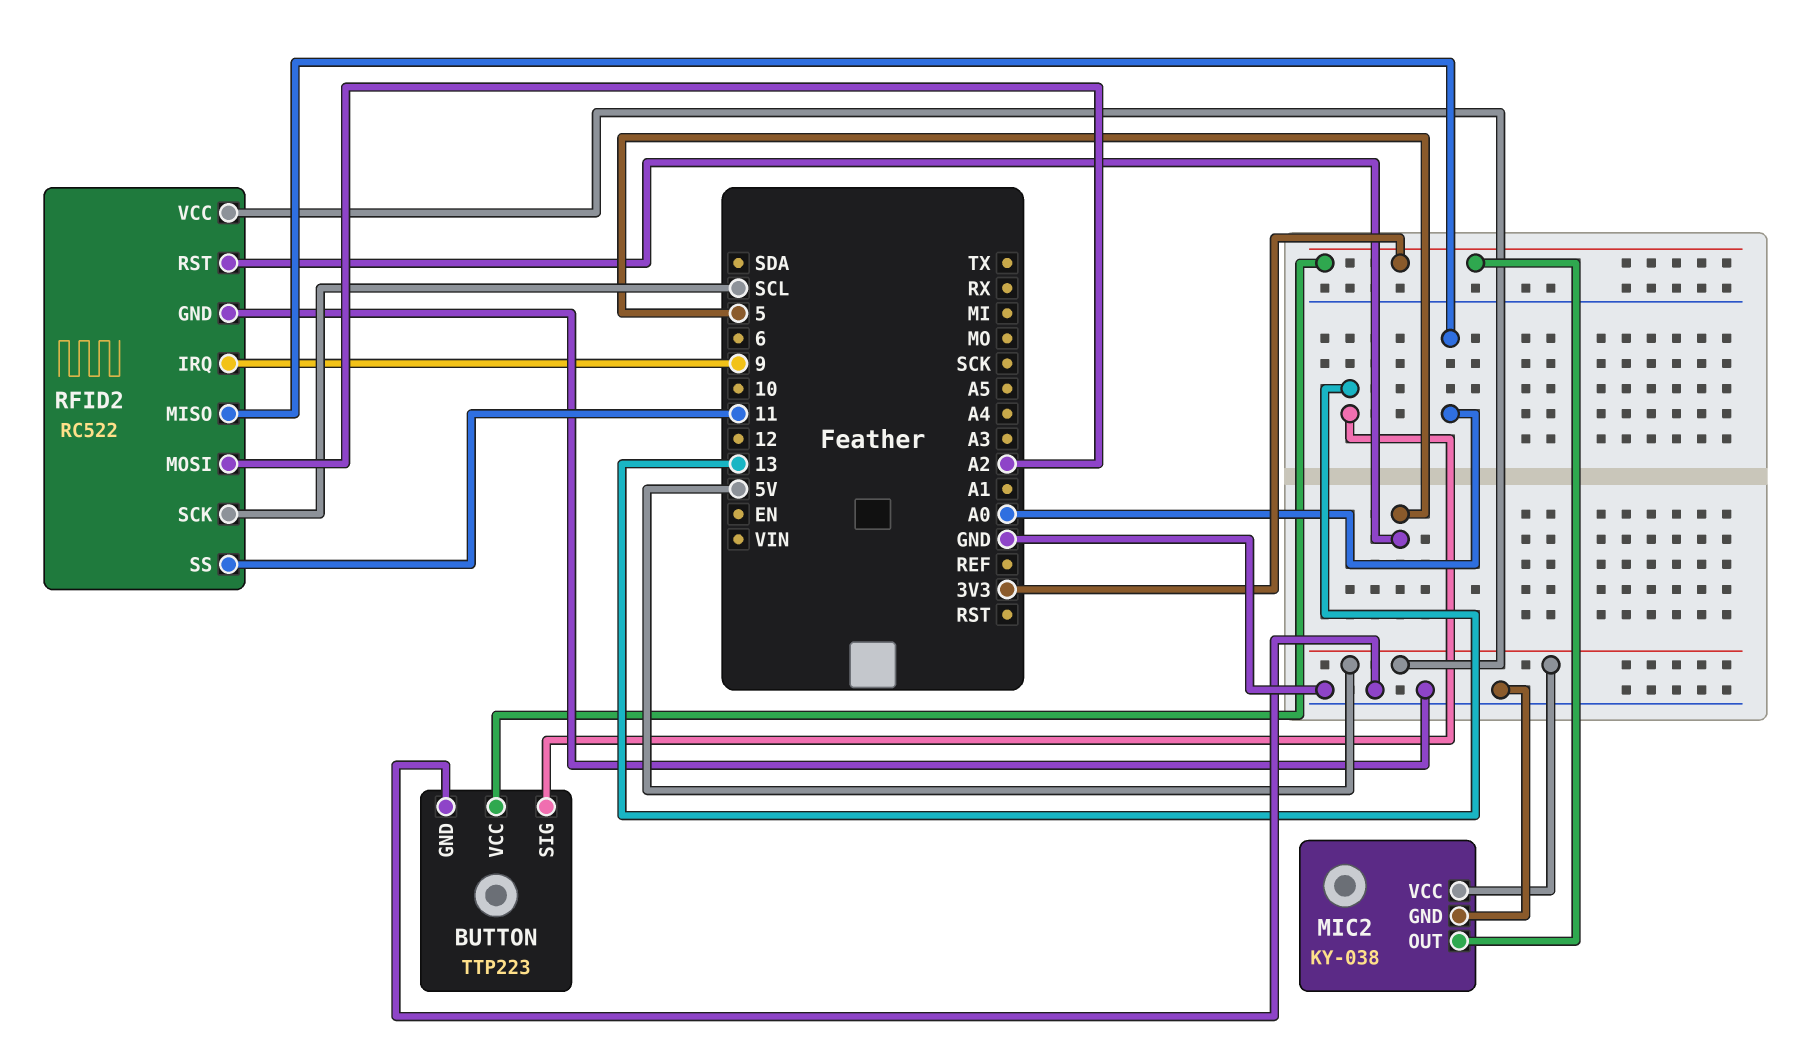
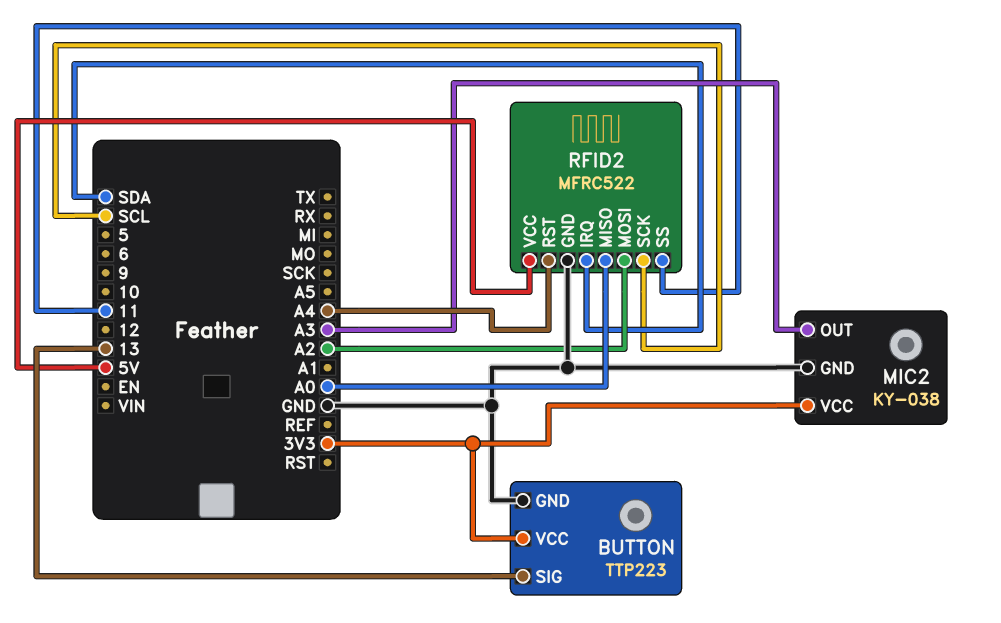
MIC2 pin OUT: 3V3 -> A3
MIC2 pin VCC: 5V -> 3V3
RFID2: RC522 -> MFRC522
RFID2 pin IRQ: 9 -> SDA
RFID2 pin RST: 5 -> A4

